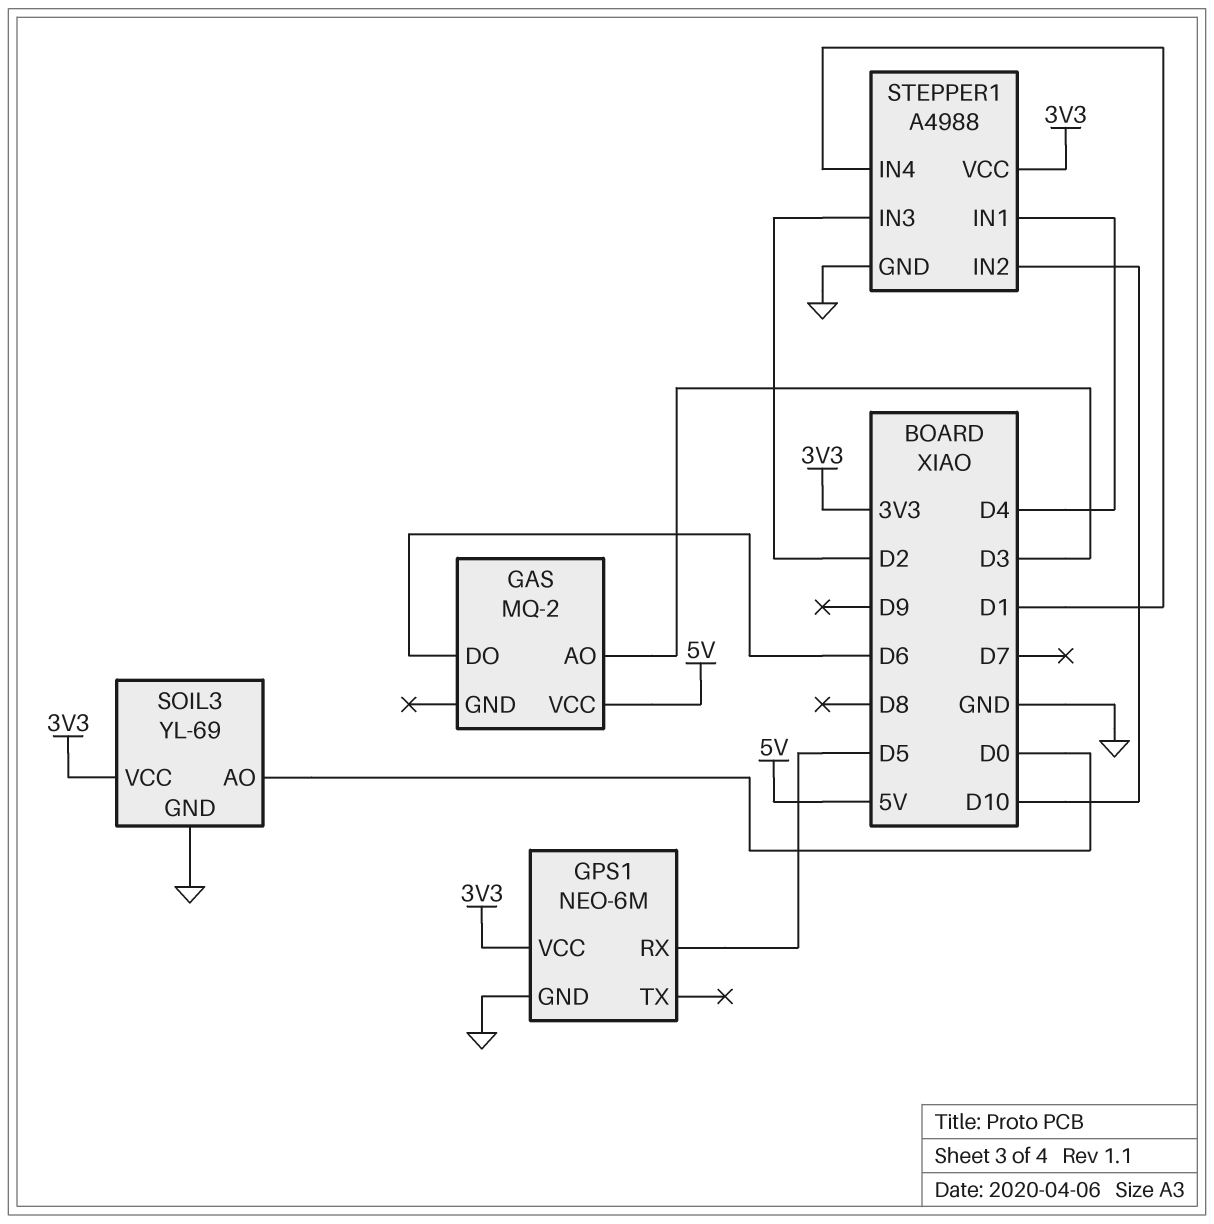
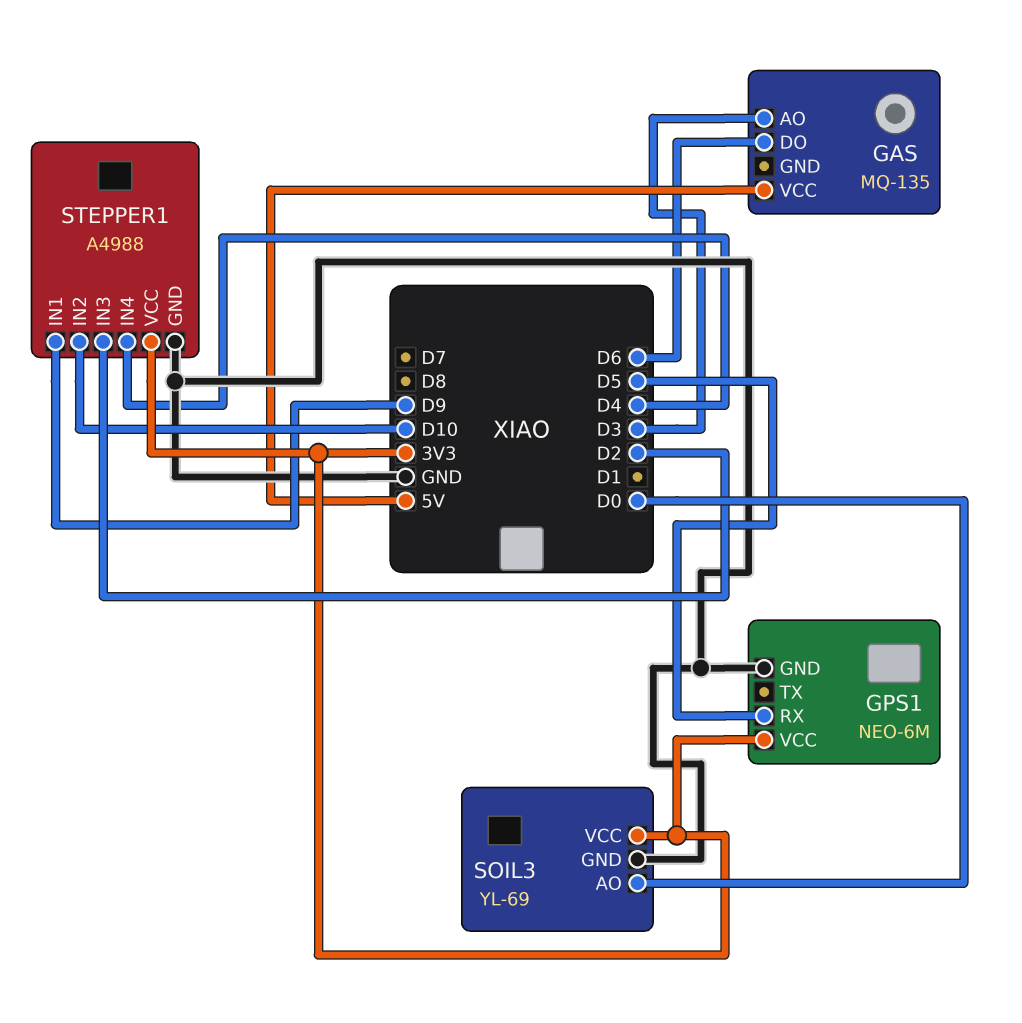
GAS: MQ-2 -> MQ-135
STEPPER1 pin IN1: D4 -> D9
STEPPER1 pin IN4: D1 -> D4

